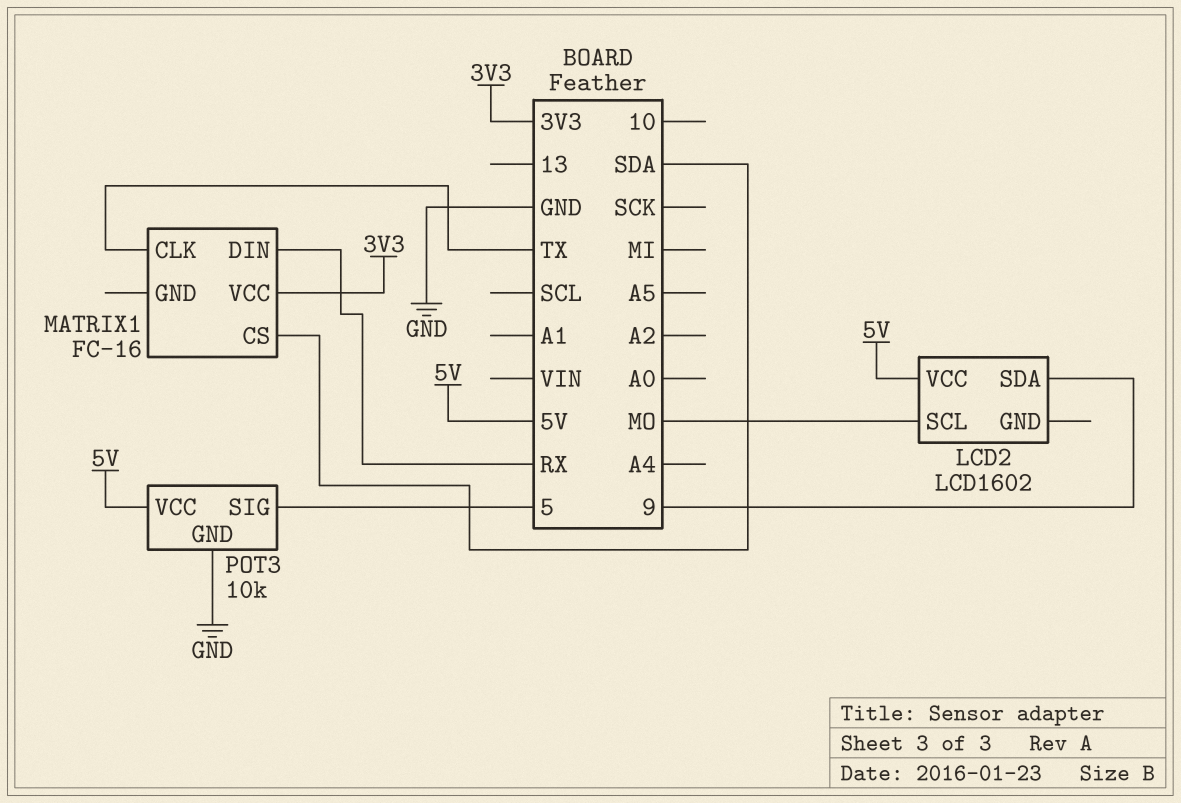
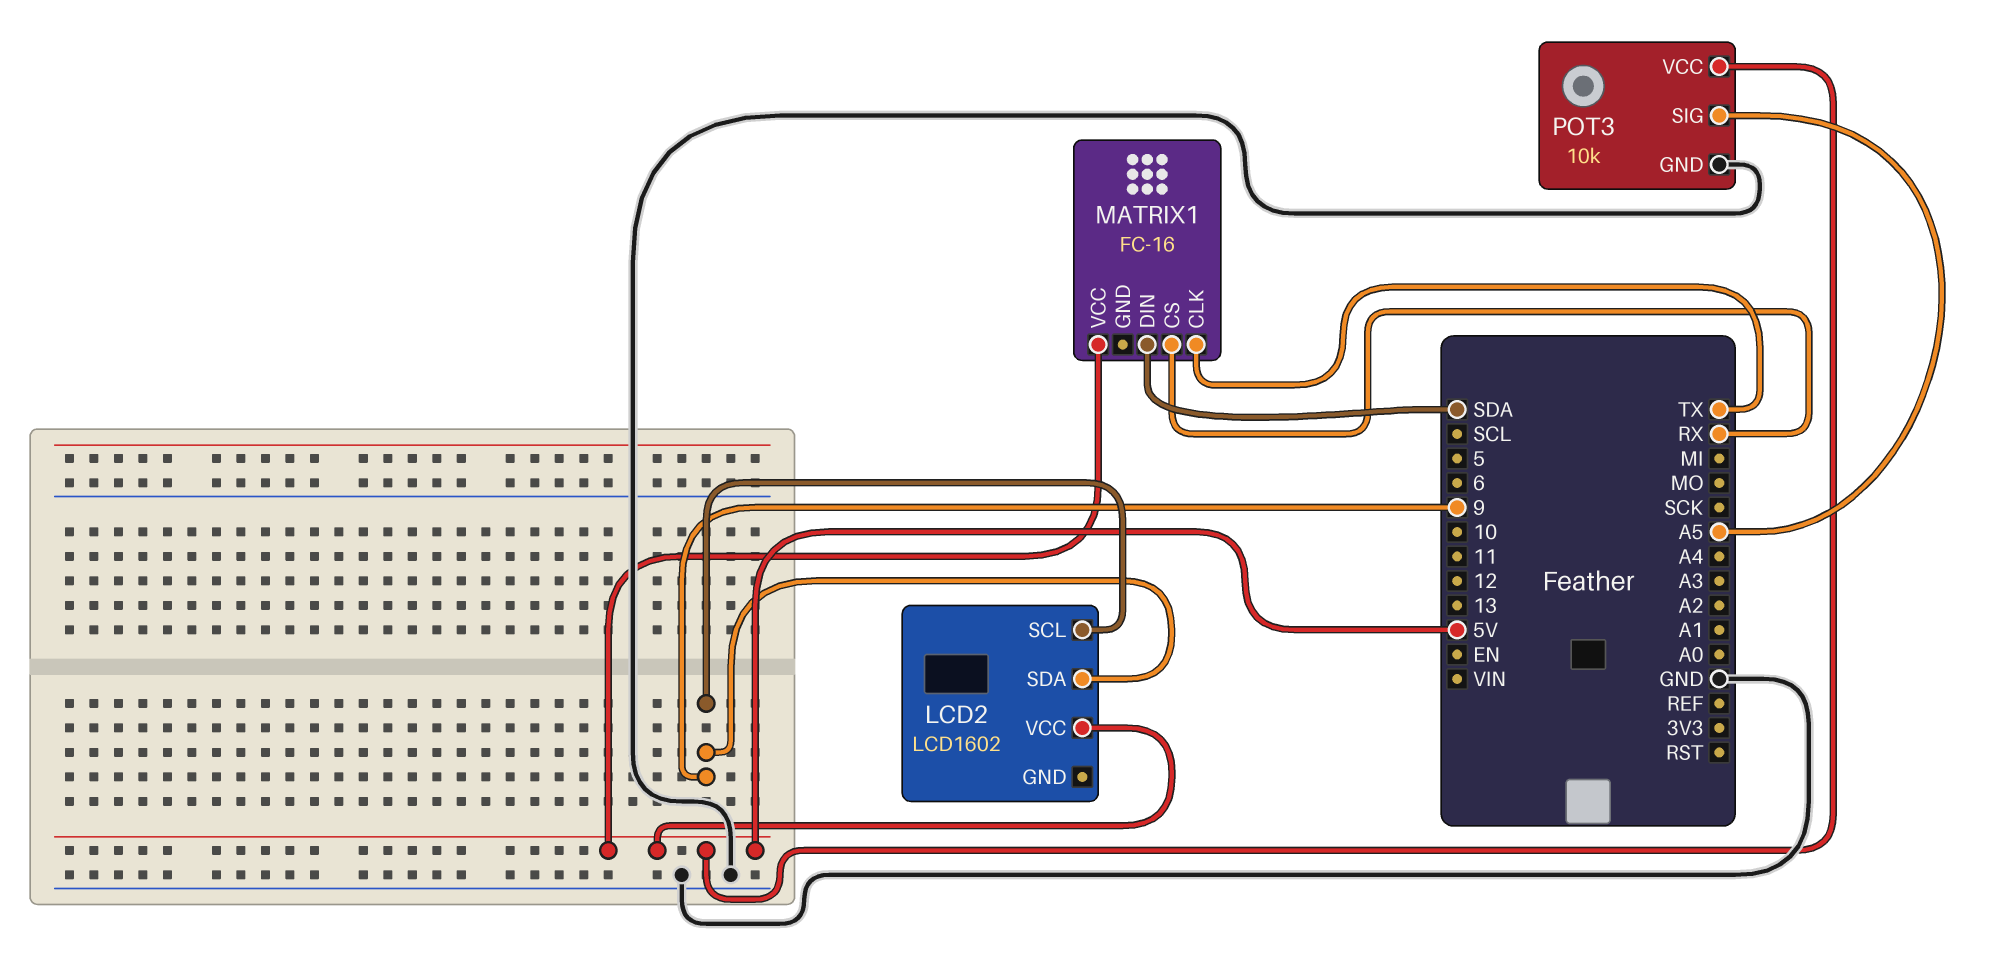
LCD2 pin SCL: MO -> 9
MATRIX1 pin CS: SDA -> RX
MATRIX1 pin DIN: RX -> SDA
MATRIX1 pin VCC: 3V3 -> 5V
POT3 pin SIG: 5 -> A5

